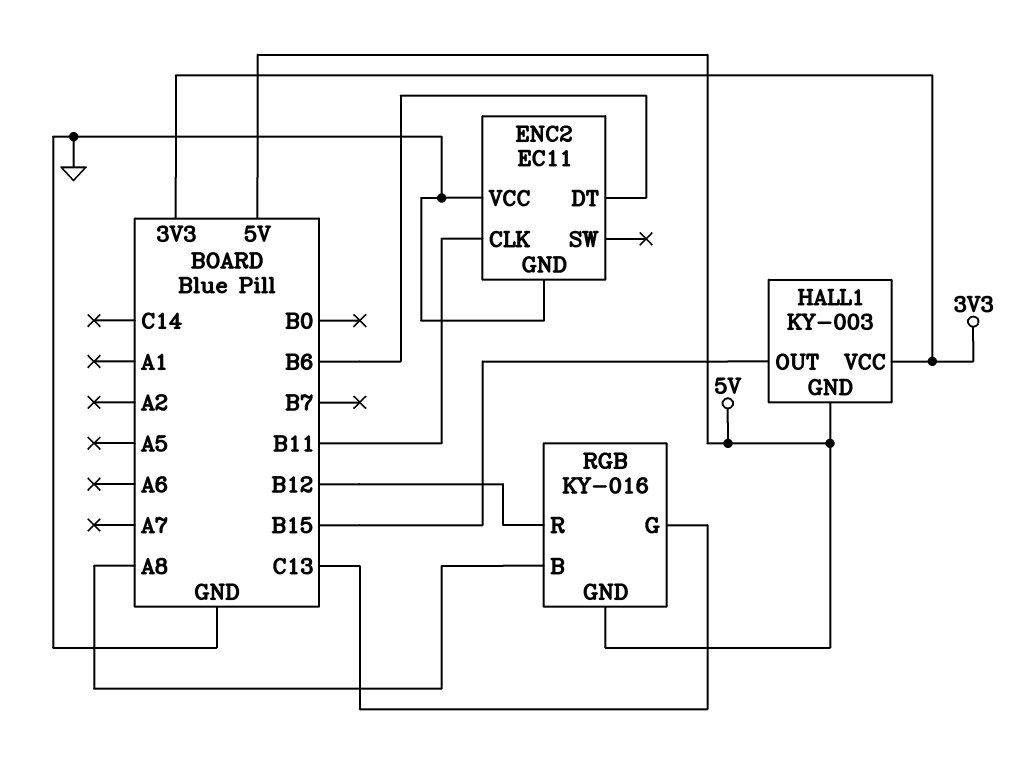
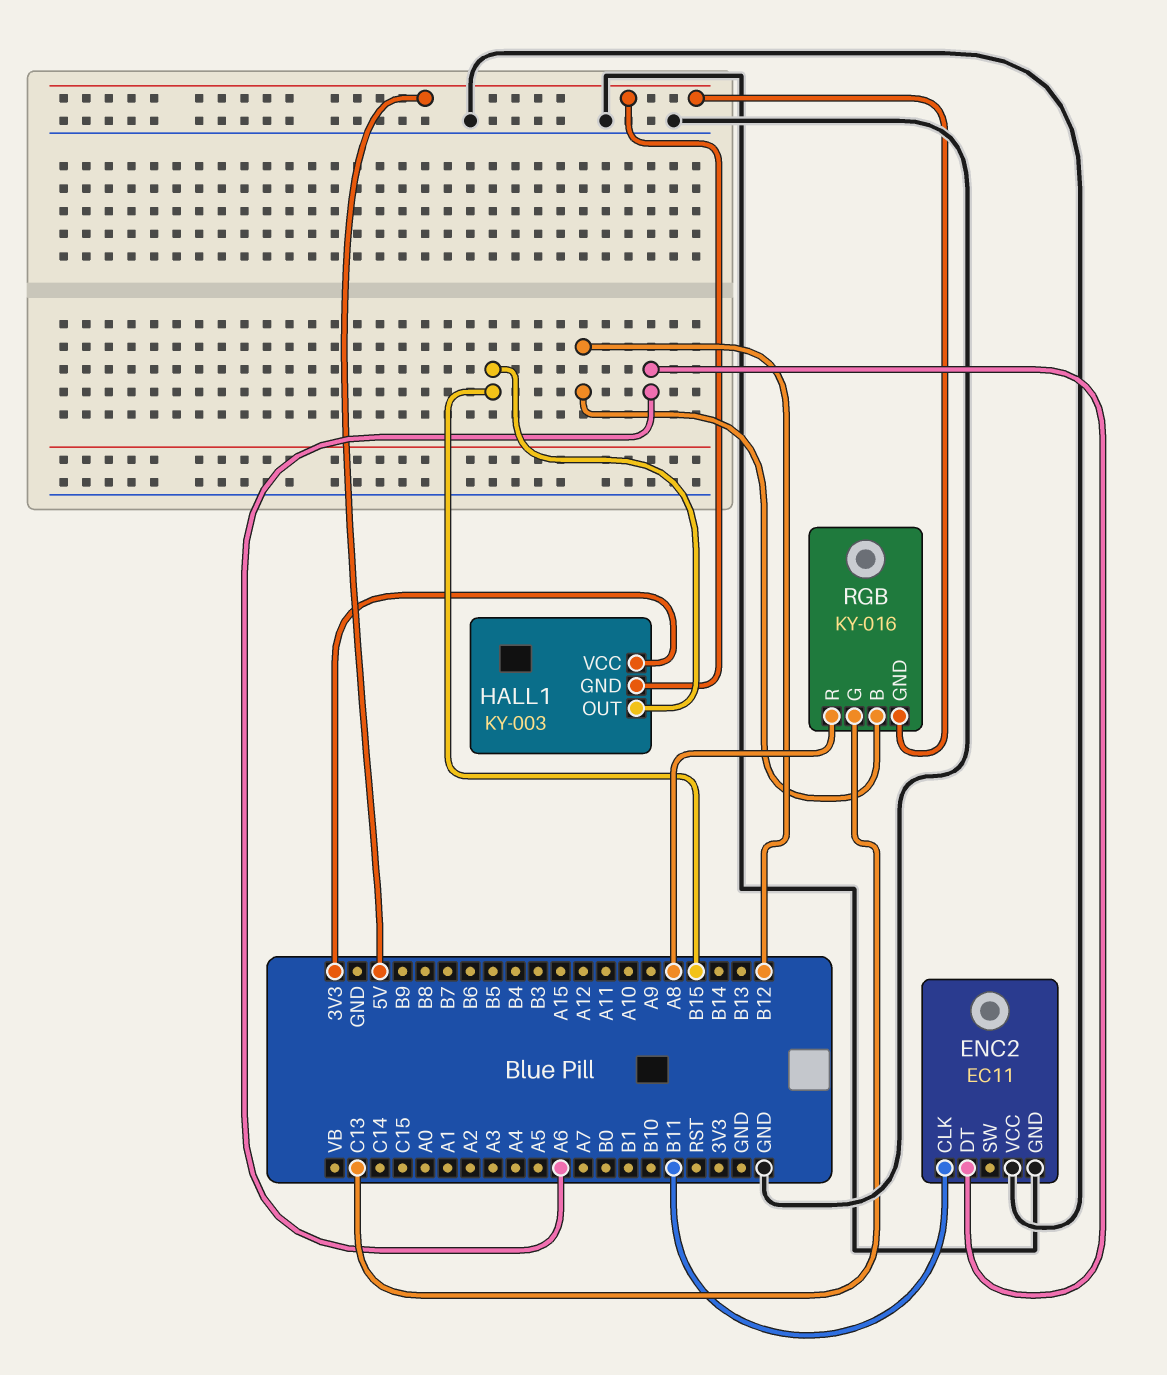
ENC2 pin DT: B6 -> A6
RGB pin B: A8 -> B12
RGB pin R: B12 -> A8

